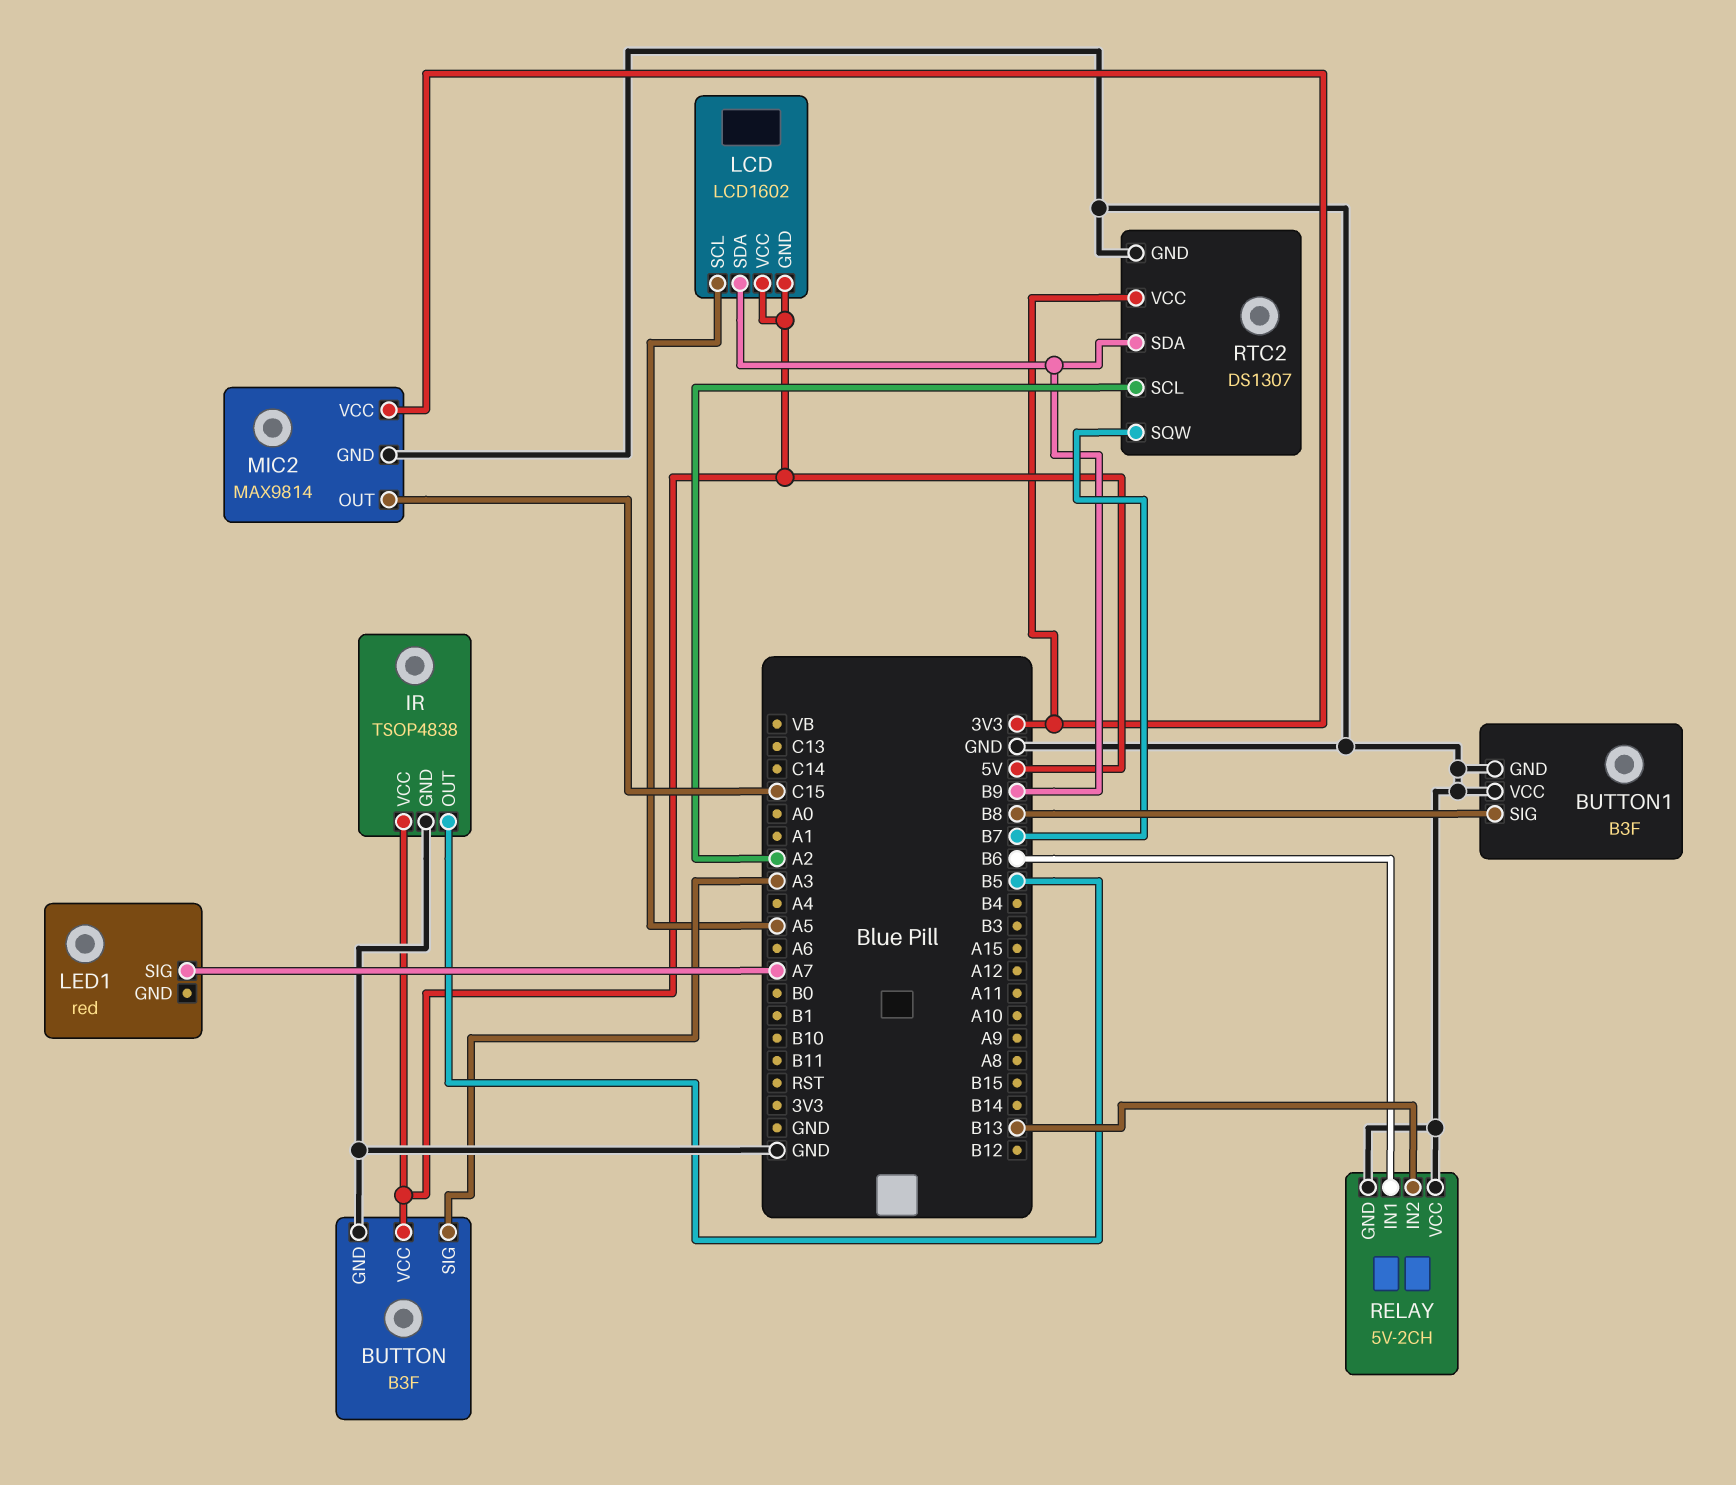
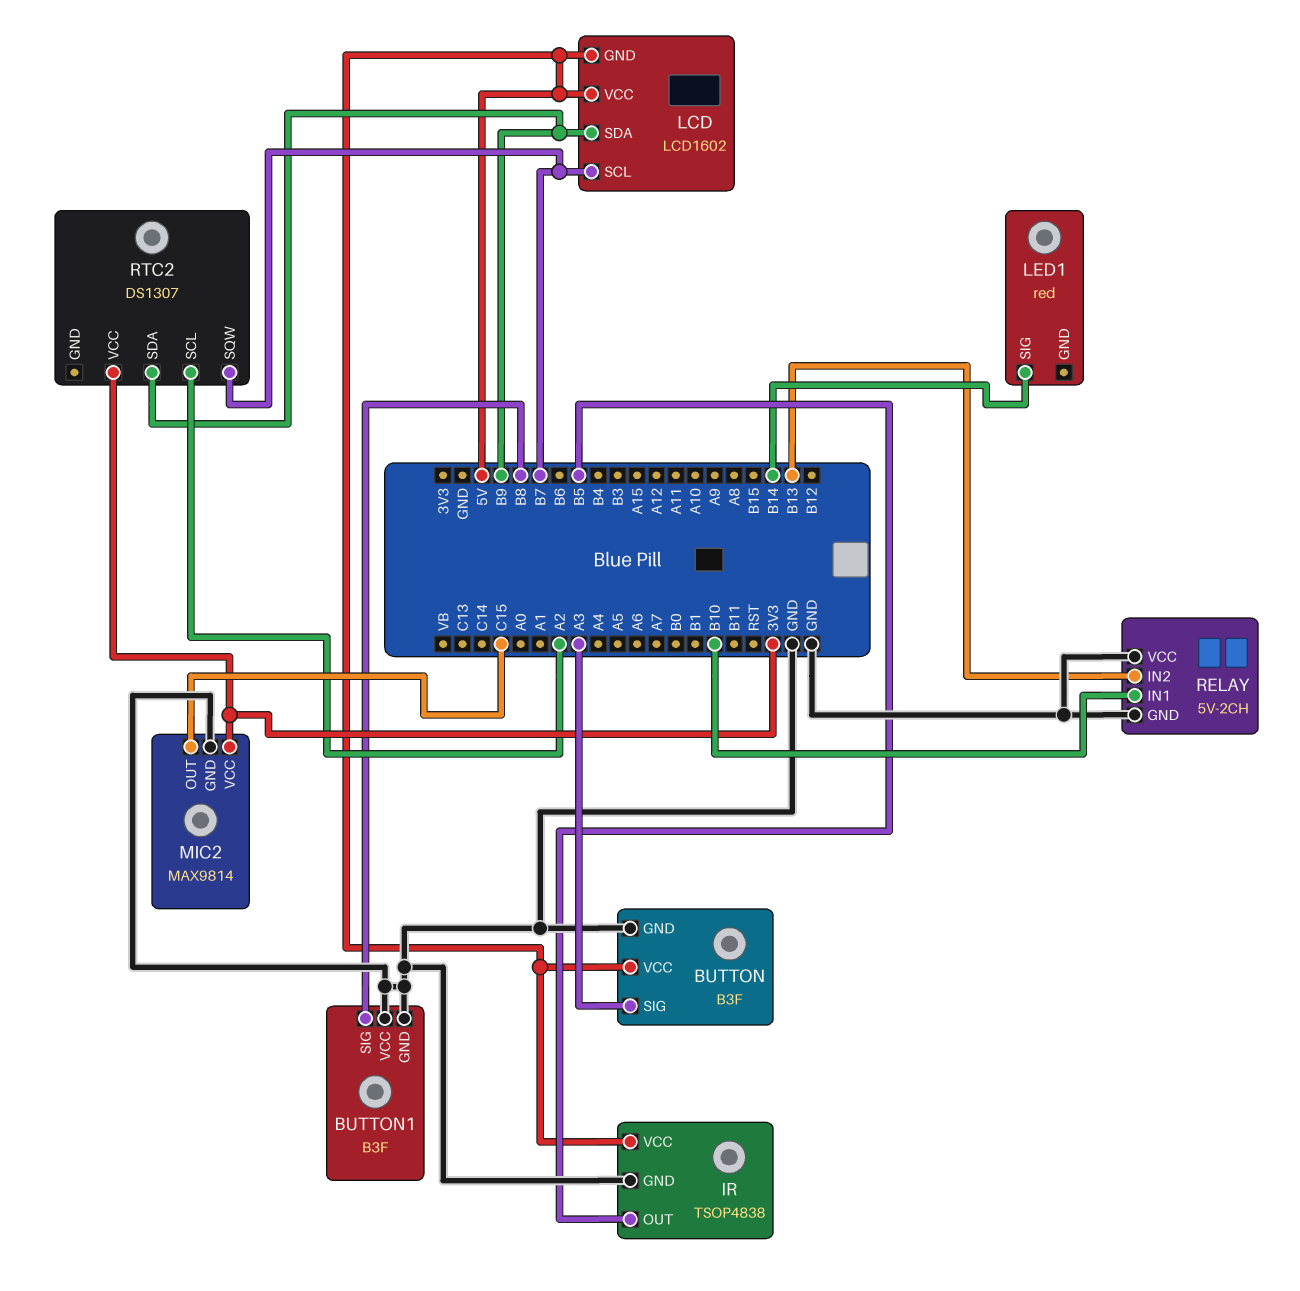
LCD pin SCL: A5 -> B7
LED1 pin SIG: A7 -> B14
RELAY pin IN1: B6 -> B10
RTC2 pin GND: GND -> none

